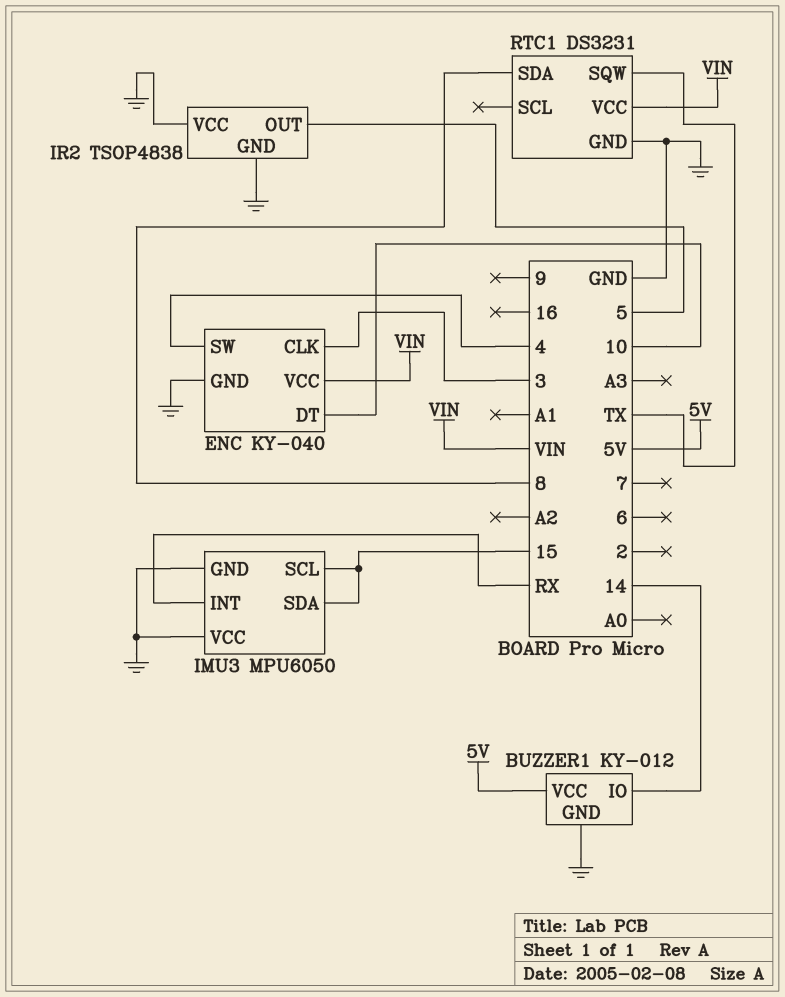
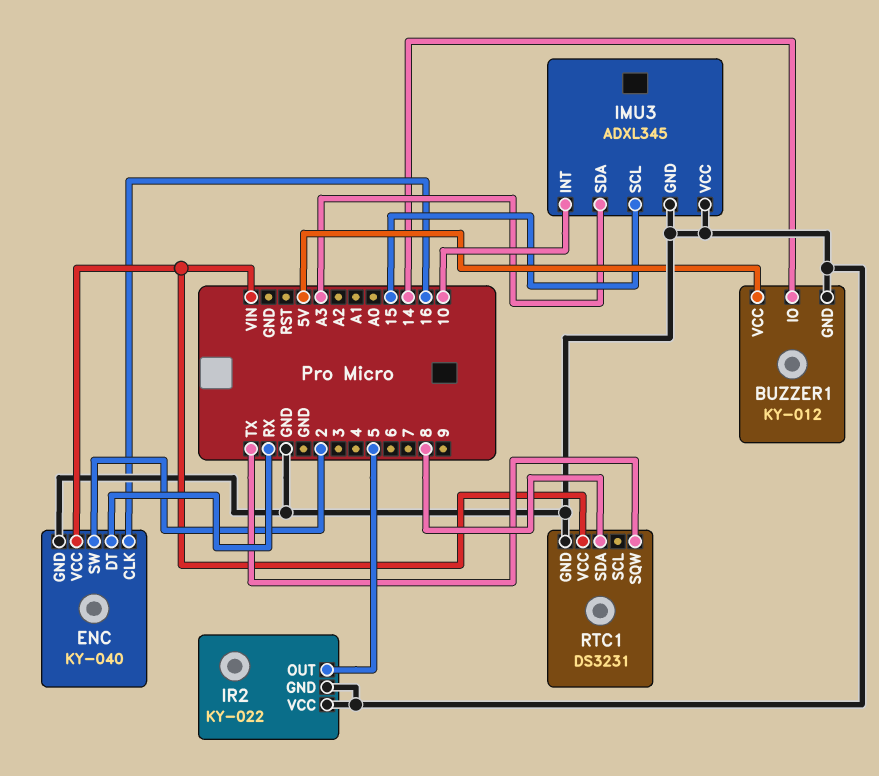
ENC pin CLK: 3 -> 16
ENC pin DT: 10 -> RX
ENC pin SW: 4 -> 2
IMU3: MPU6050 -> ADXL345
IMU3 pin INT: RX -> 10
IMU3 pin SDA: 15 -> A3
IR2: TSOP4838 -> KY-022

